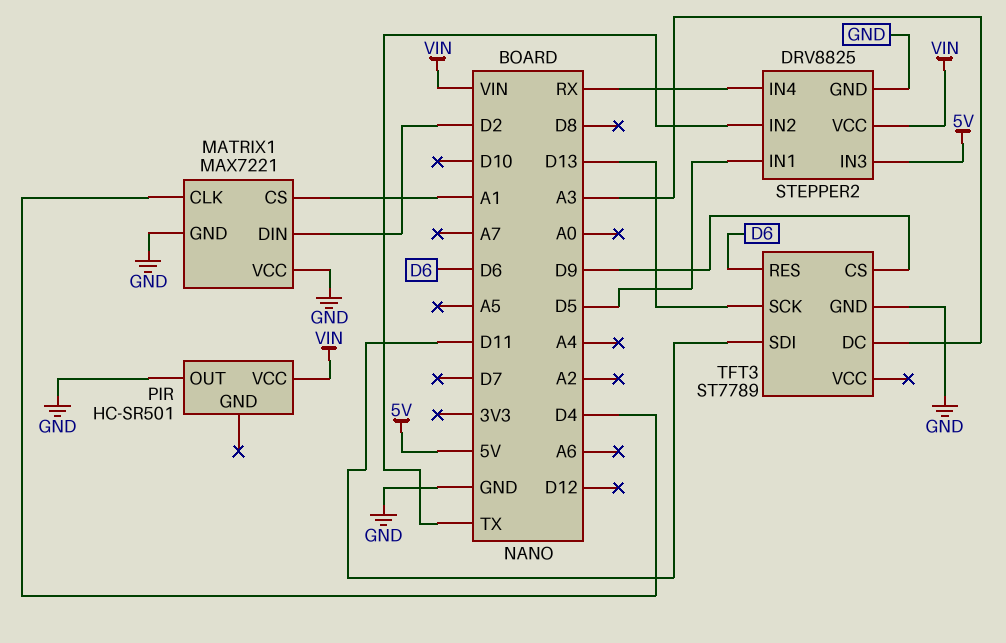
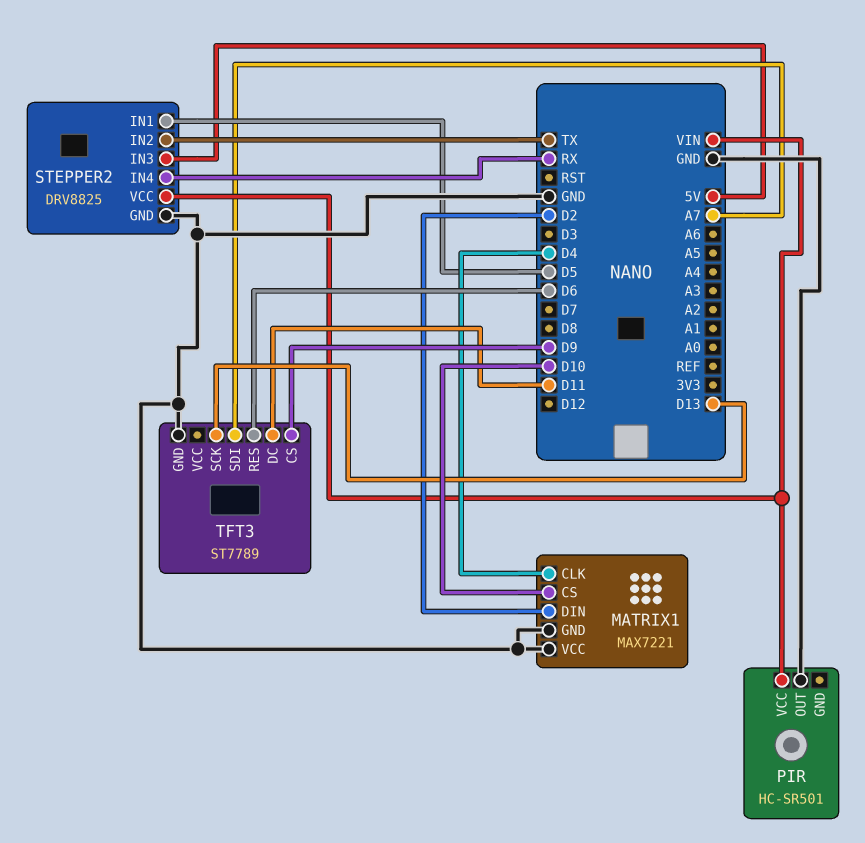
MATRIX1 pin CS: A1 -> D10
TFT3 pin DC: A3 -> D11
TFT3 pin SDI: D11 -> A7

